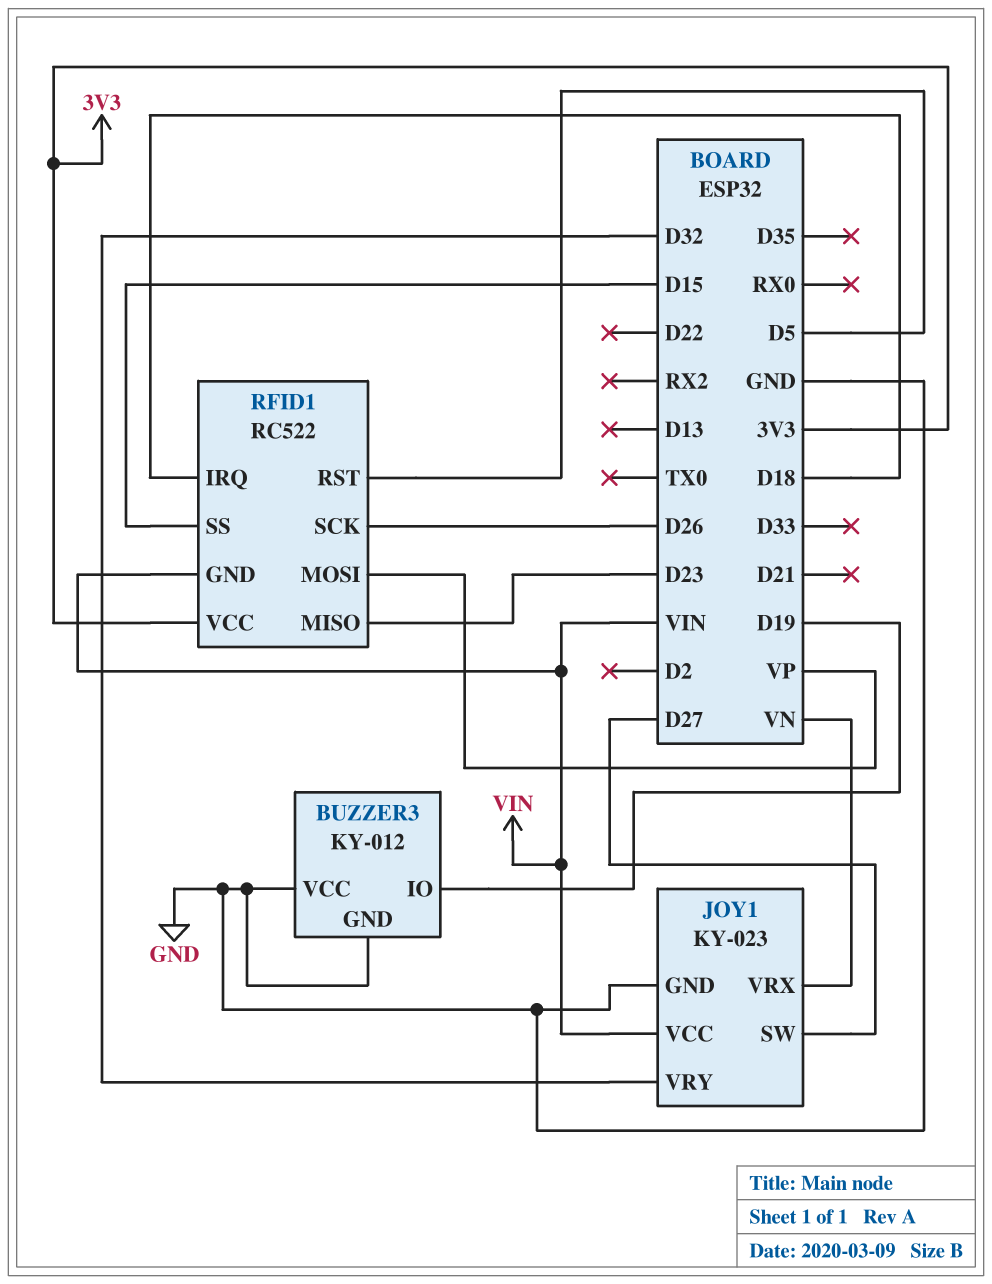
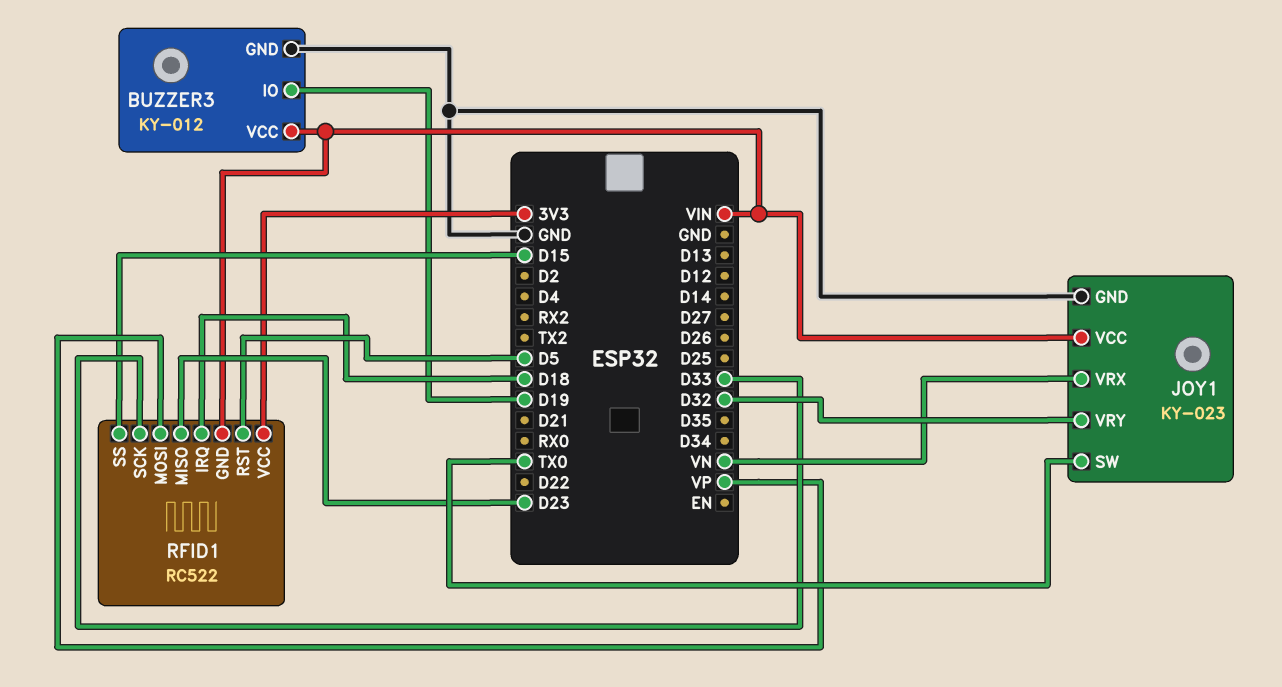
BUZZER3 pin VCC: GND -> VIN
JOY1 pin SW: D27 -> TX0
RFID1 pin SCK: D26 -> D33

